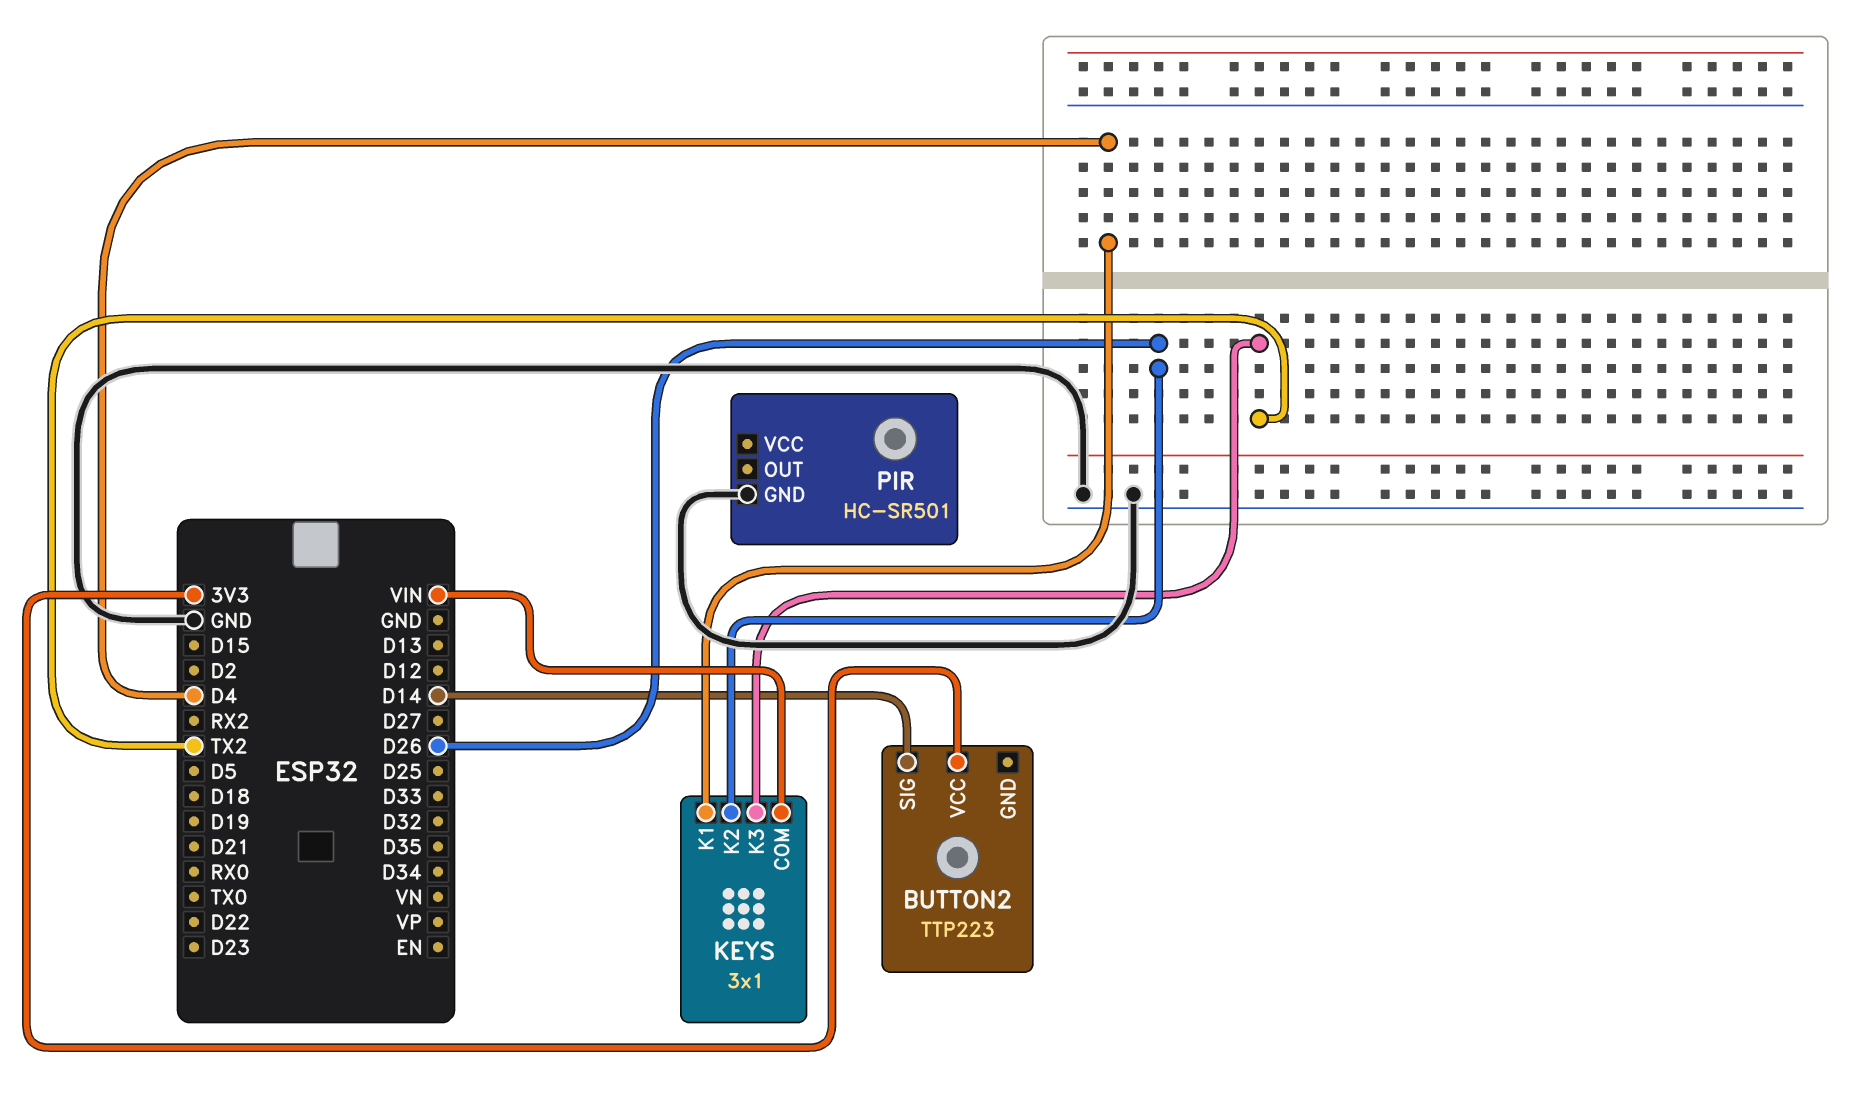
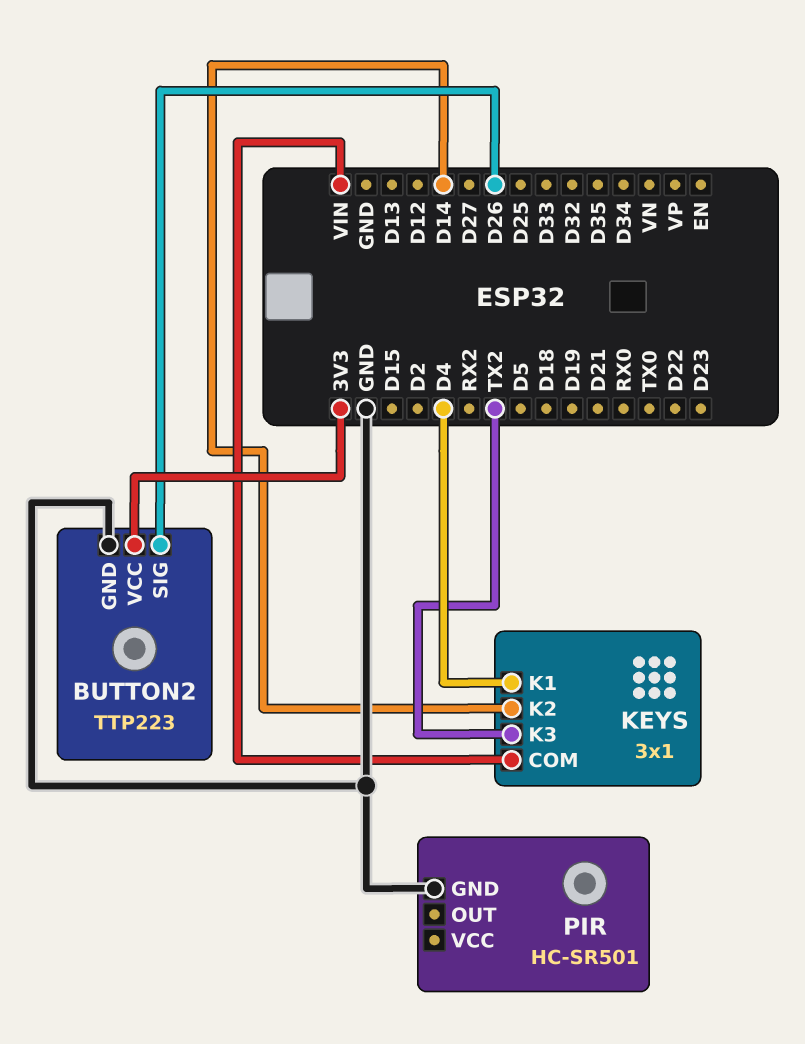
BUTTON2 pin GND: none -> GND
BUTTON2 pin SIG: D14 -> D26
KEYS pin K2: D26 -> D14

